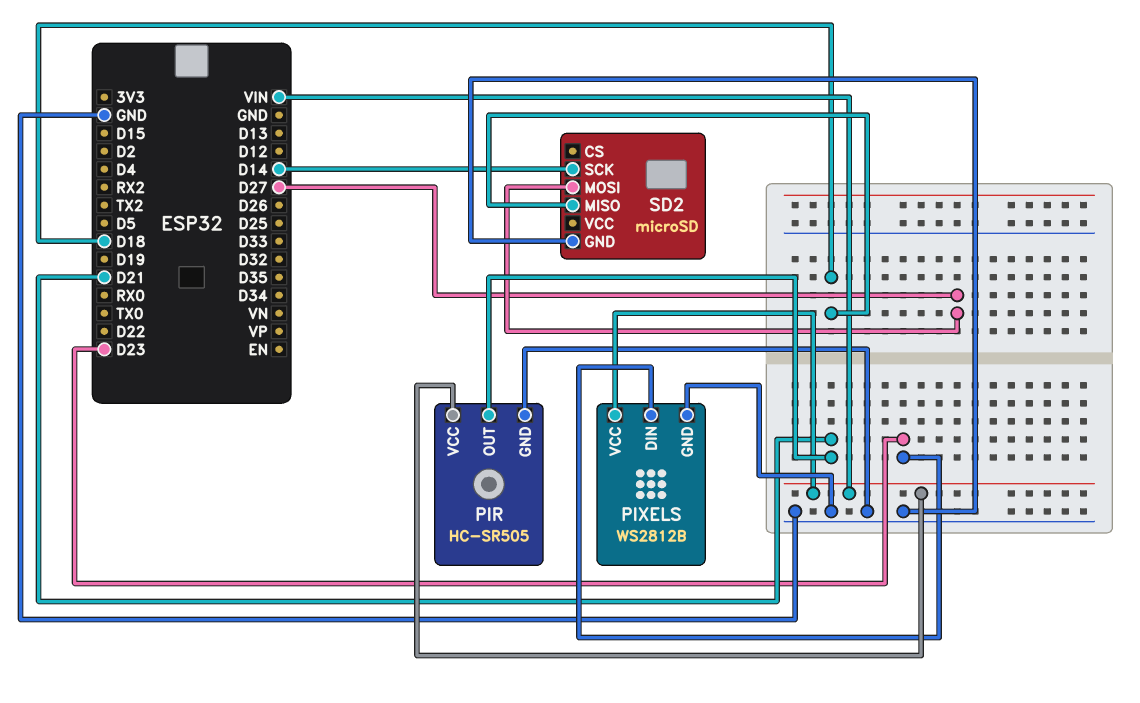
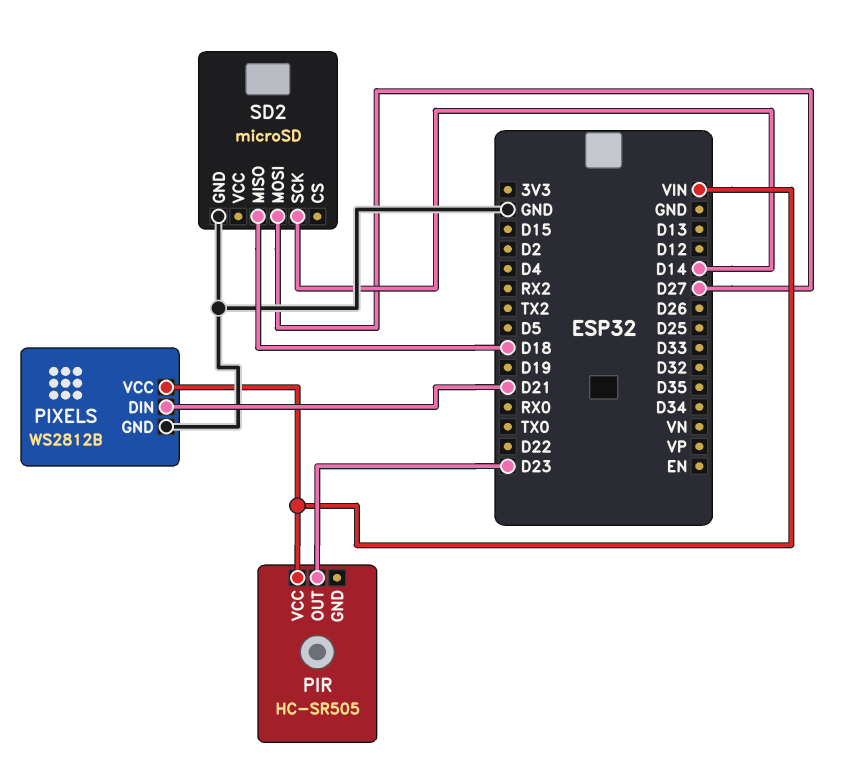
PIR pin GND: GND -> none
PIR pin OUT: D21 -> D23
PIXELS pin DIN: D23 -> D21

